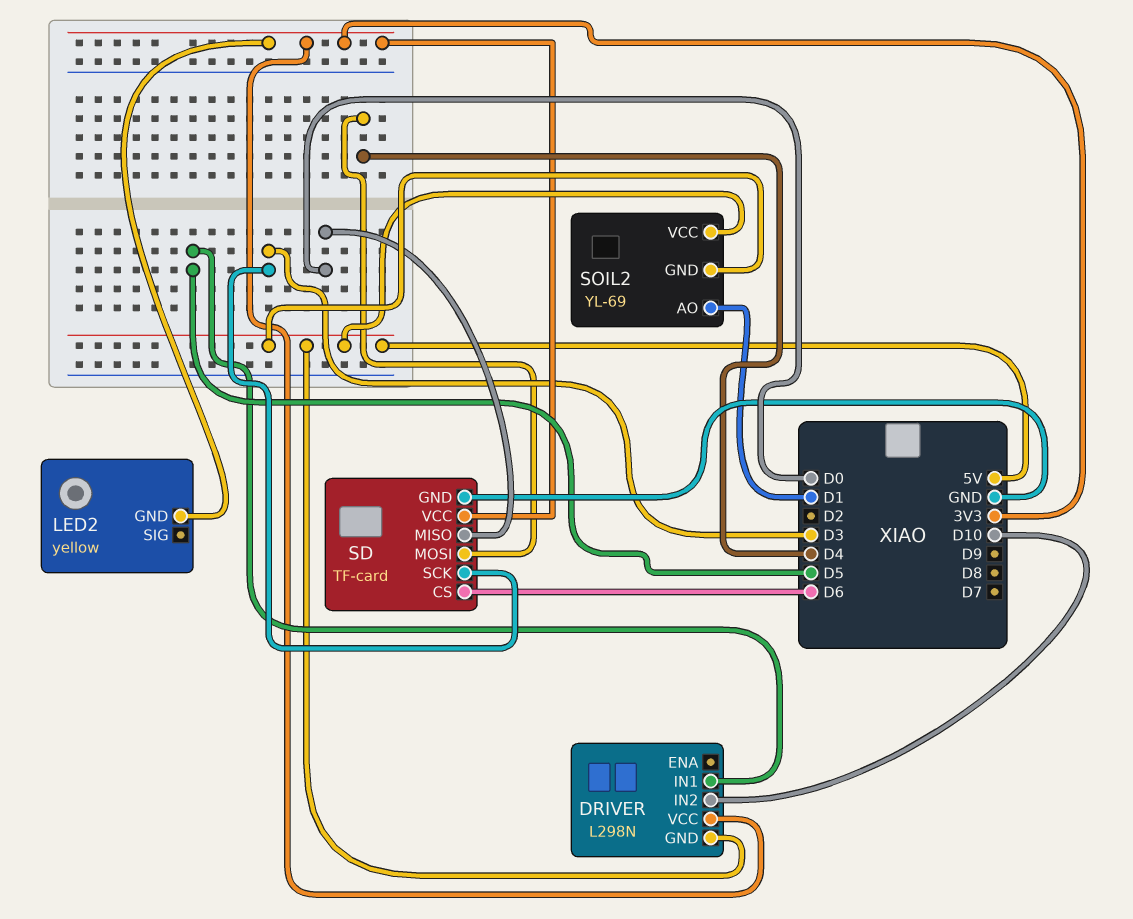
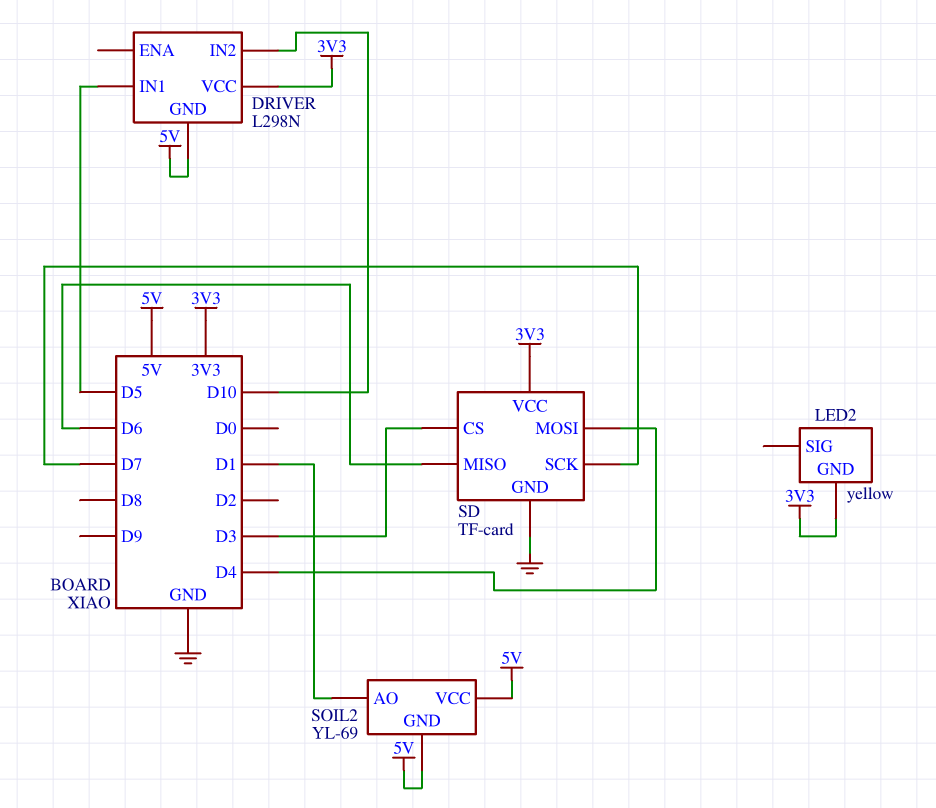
SD pin CS: D6 -> D3
SD pin MISO: D0 -> D6
SD pin SCK: D3 -> D7

